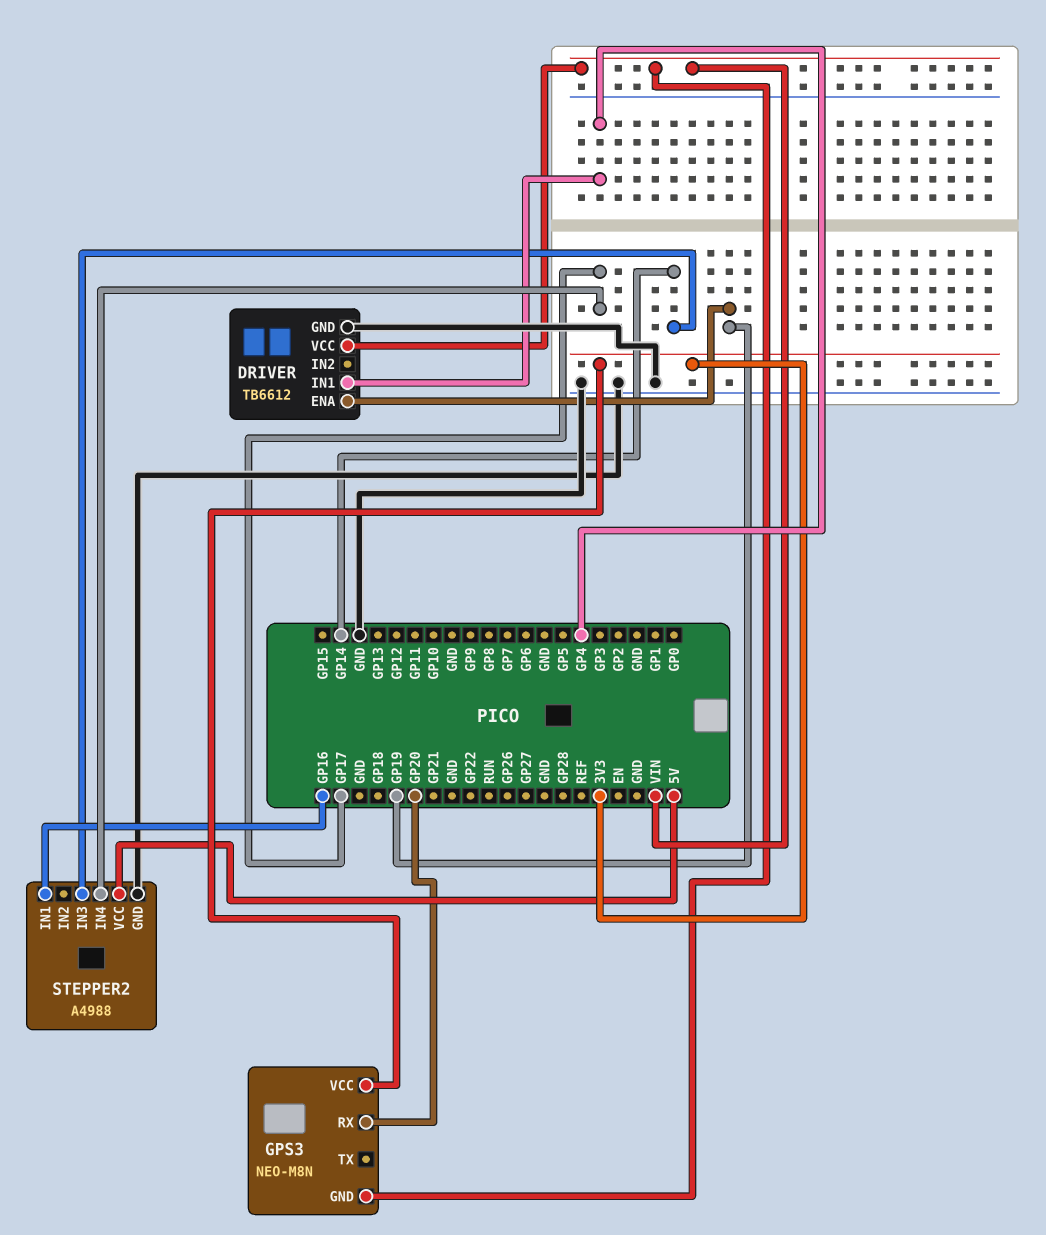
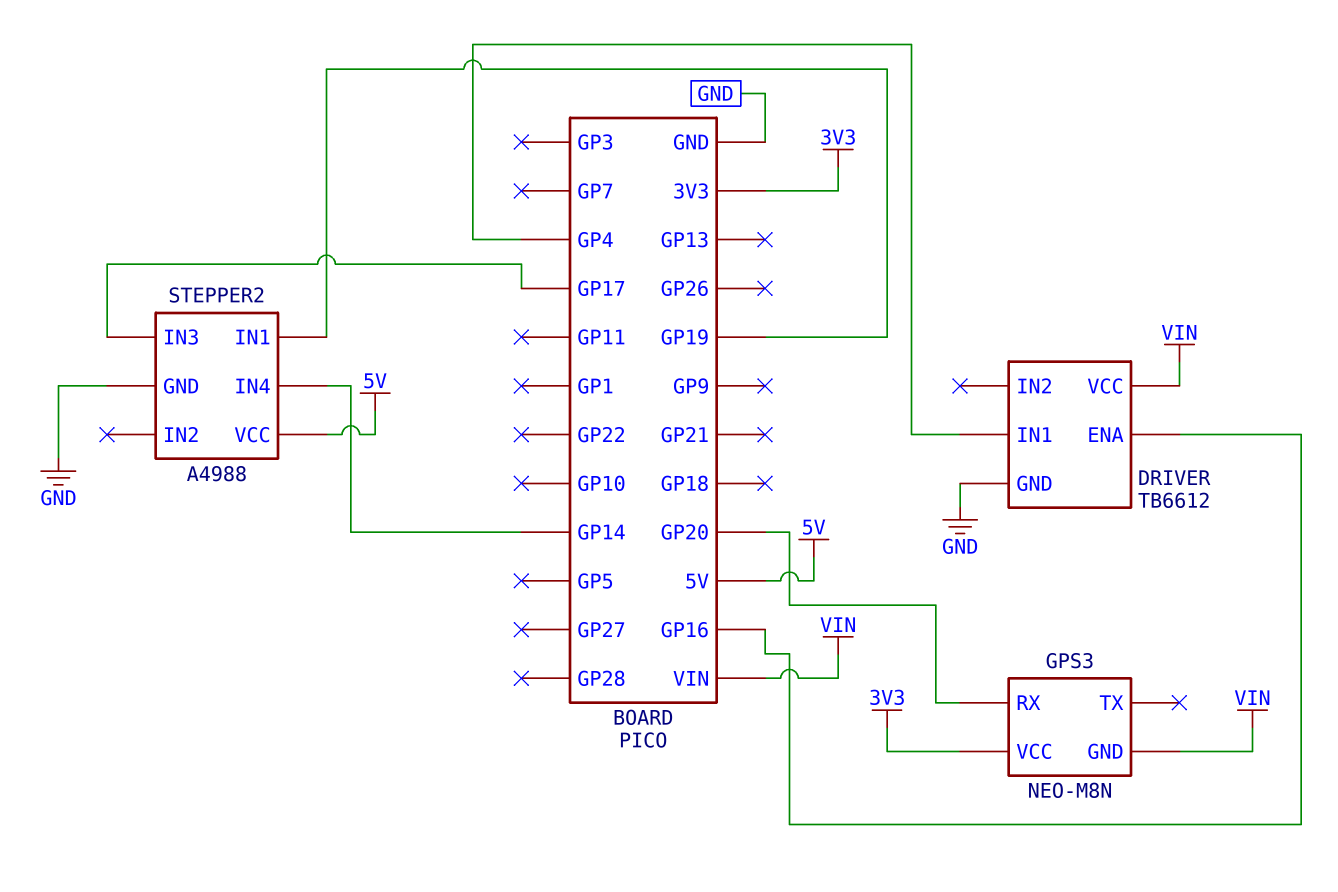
DRIVER pin ENA: GP19 -> GP16
STEPPER2 pin IN1: GP16 -> GP19
STEPPER2 pin IN3: GP14 -> GP17
STEPPER2 pin IN4: GP17 -> GP14

